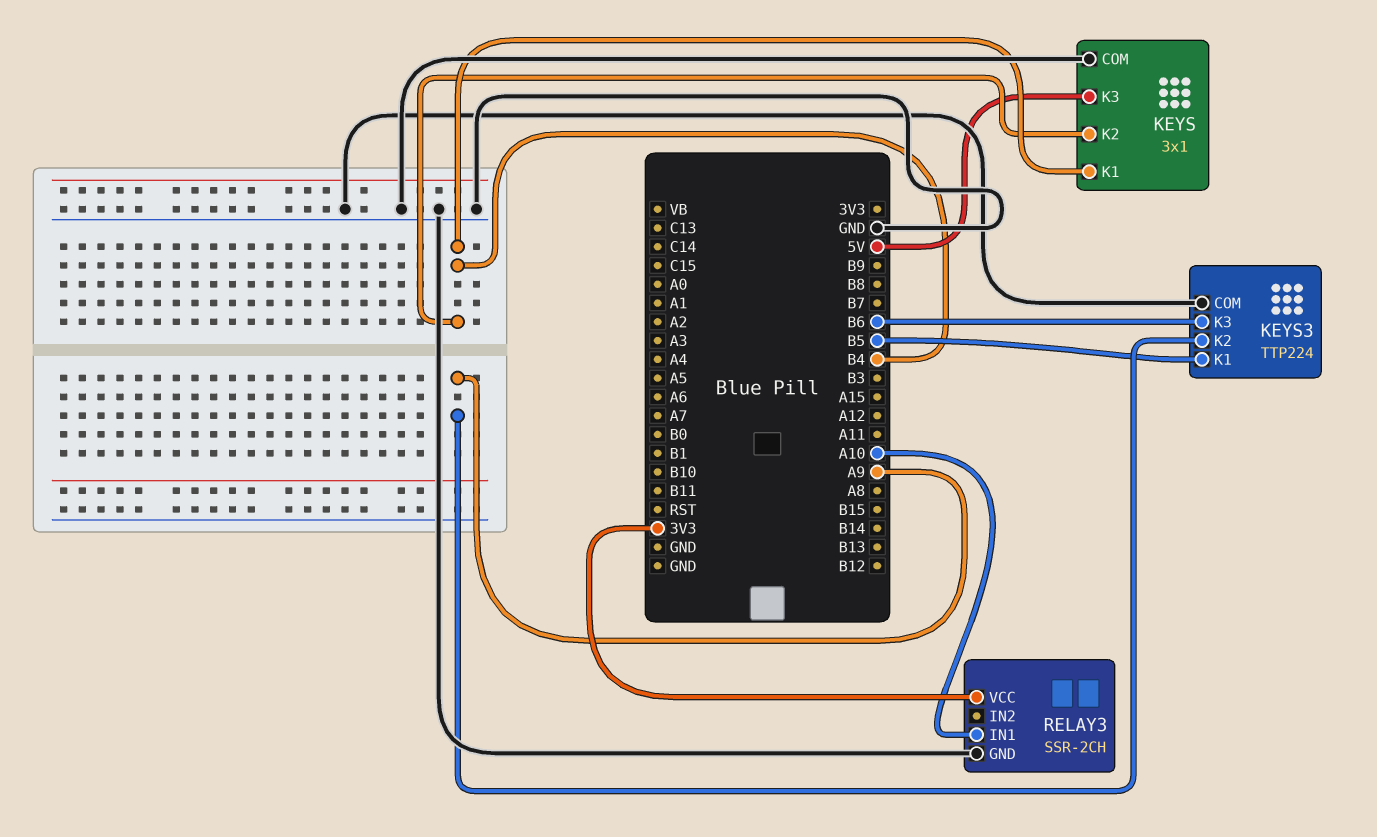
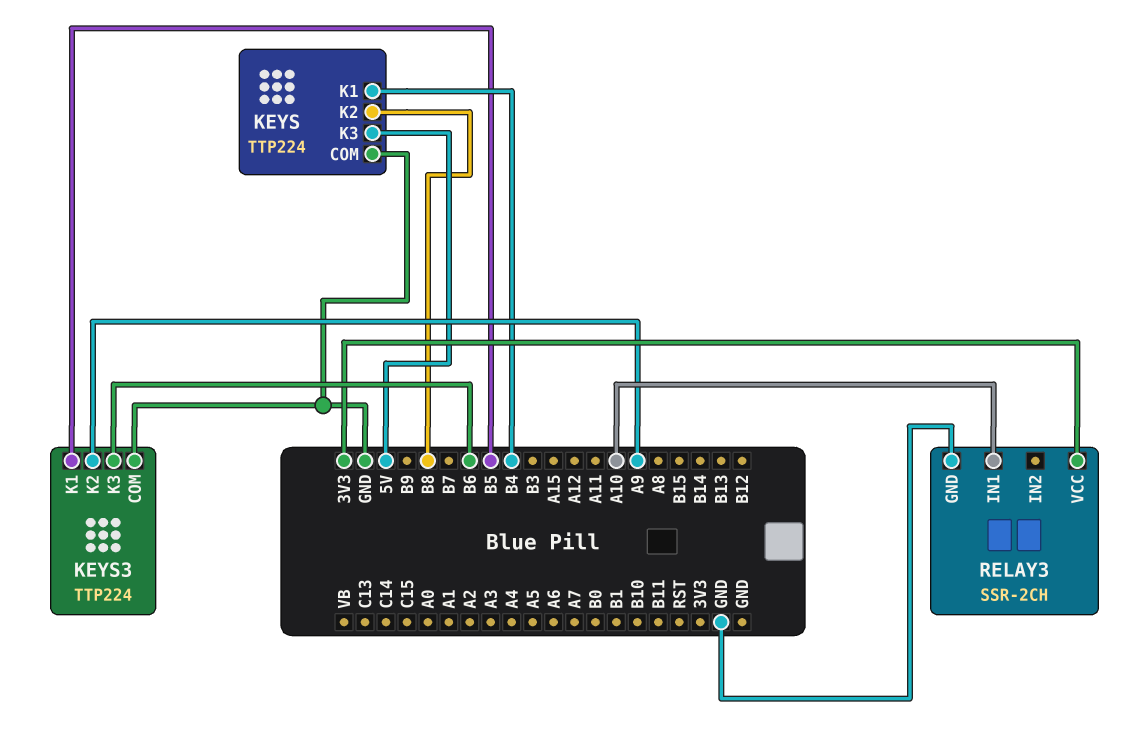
KEYS: 3x1 -> TTP224
KEYS pin K2: B4 -> B8

